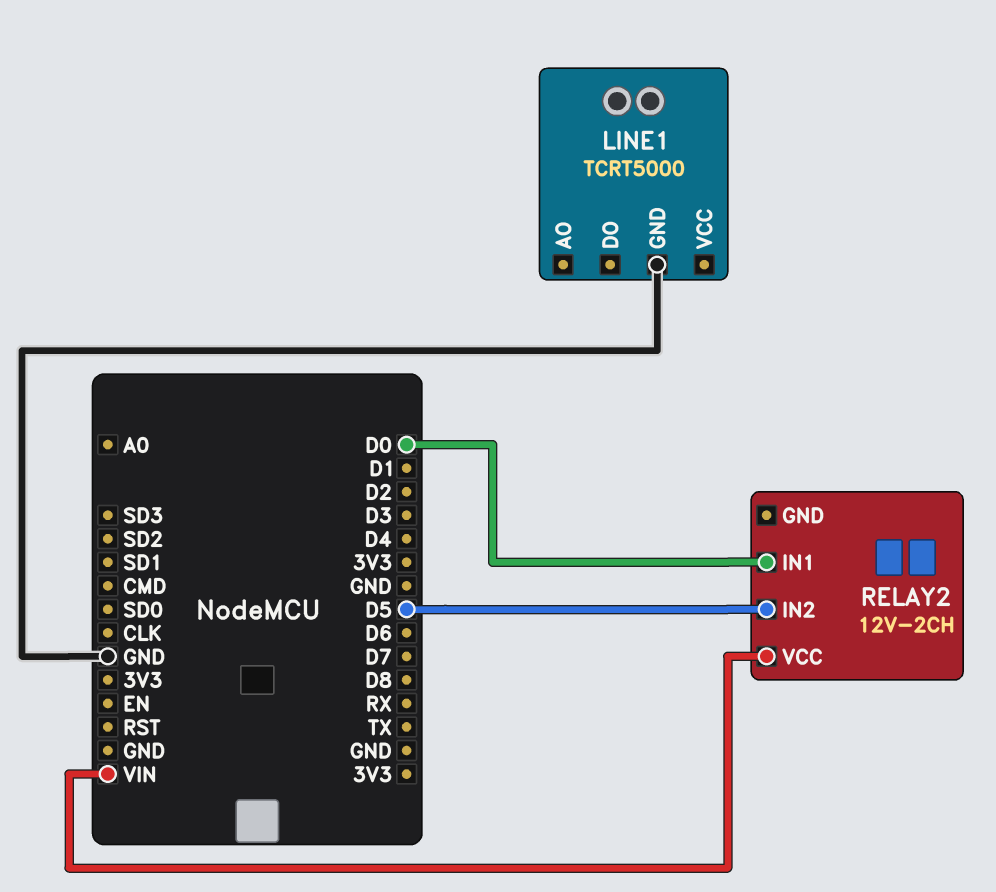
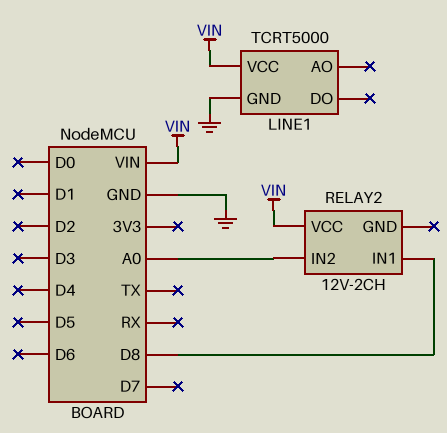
LINE1 pin VCC: none -> VIN
RELAY2 pin IN1: D0 -> D8
RELAY2 pin IN2: D5 -> A0

